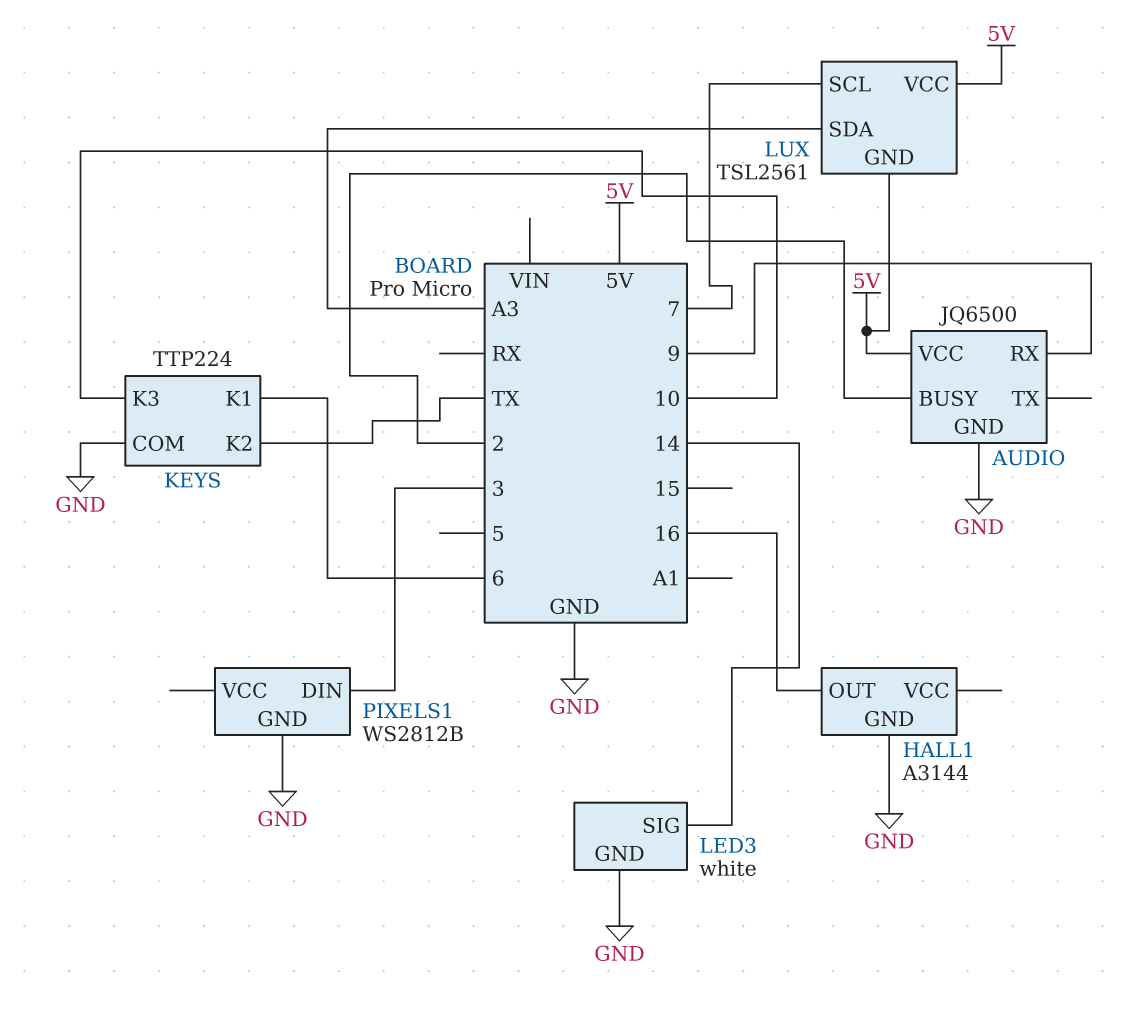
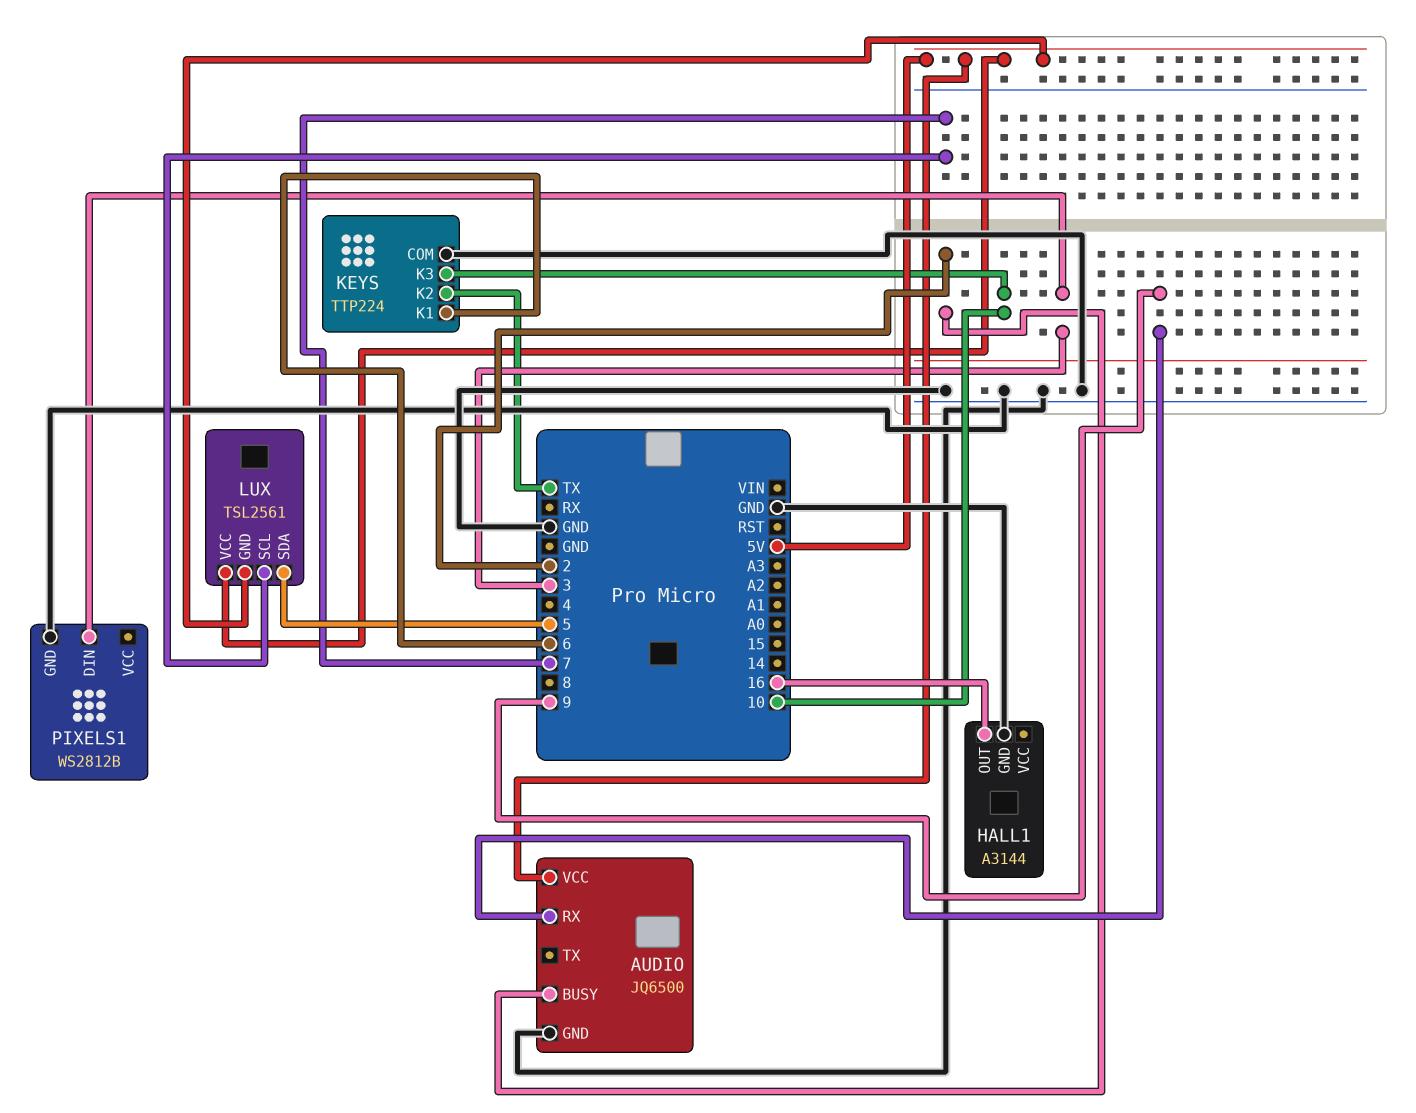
LED3: white -> none
LED3 pin GND: GND -> none
LED3 pin SIG: 14 -> none
LUX pin SDA: A3 -> 5

